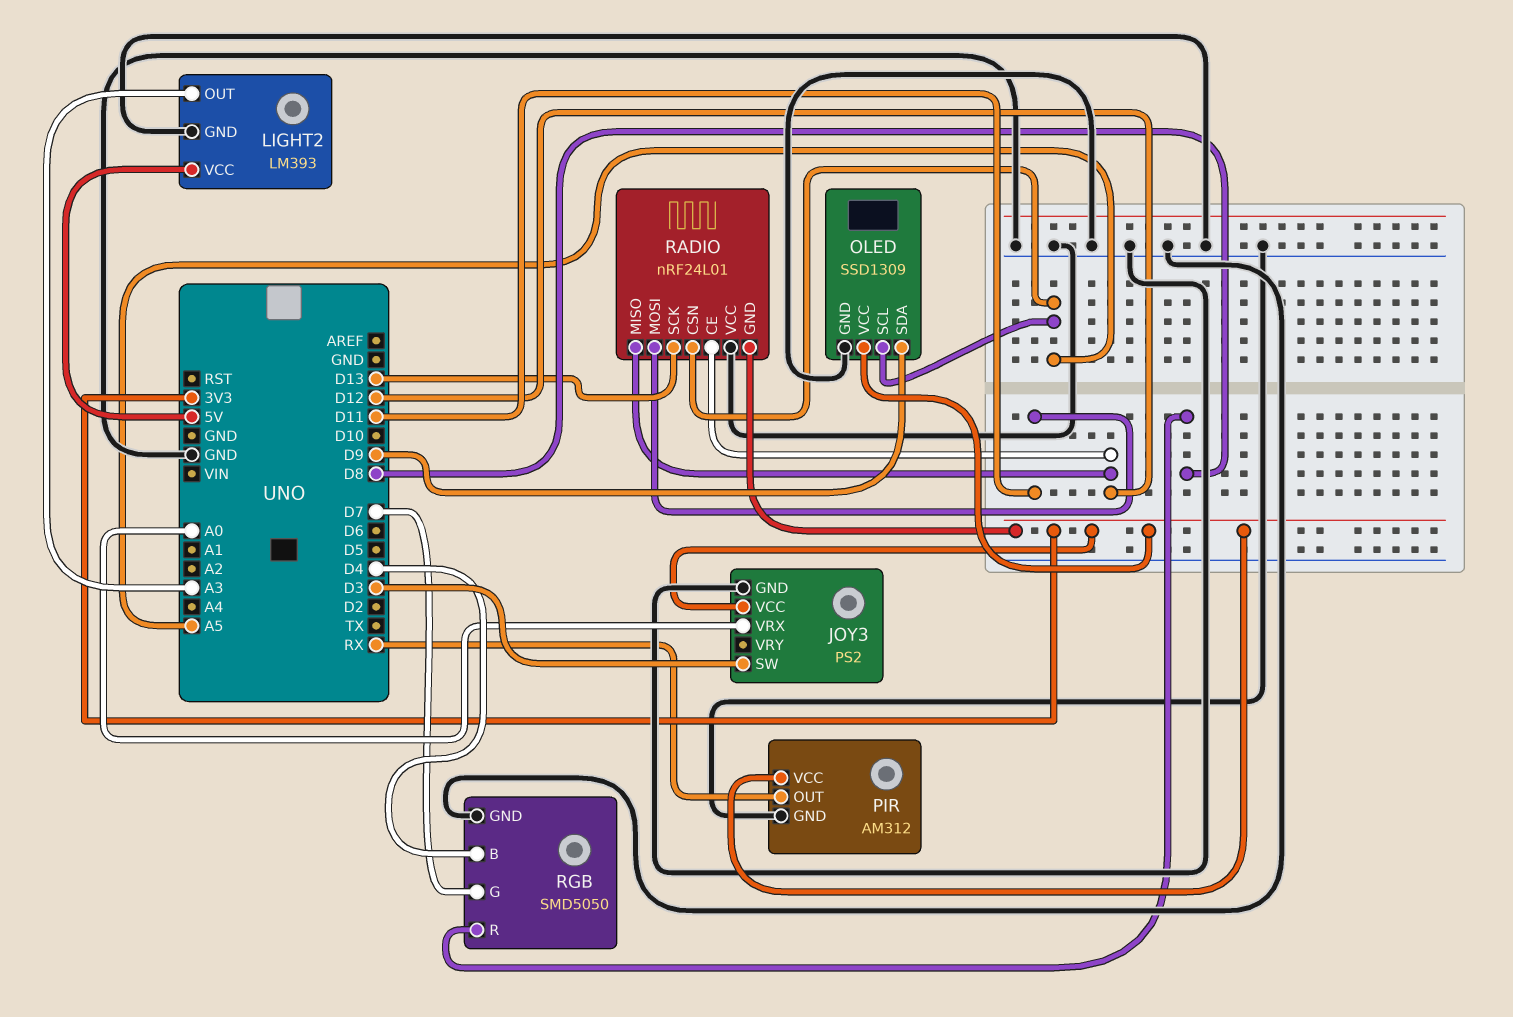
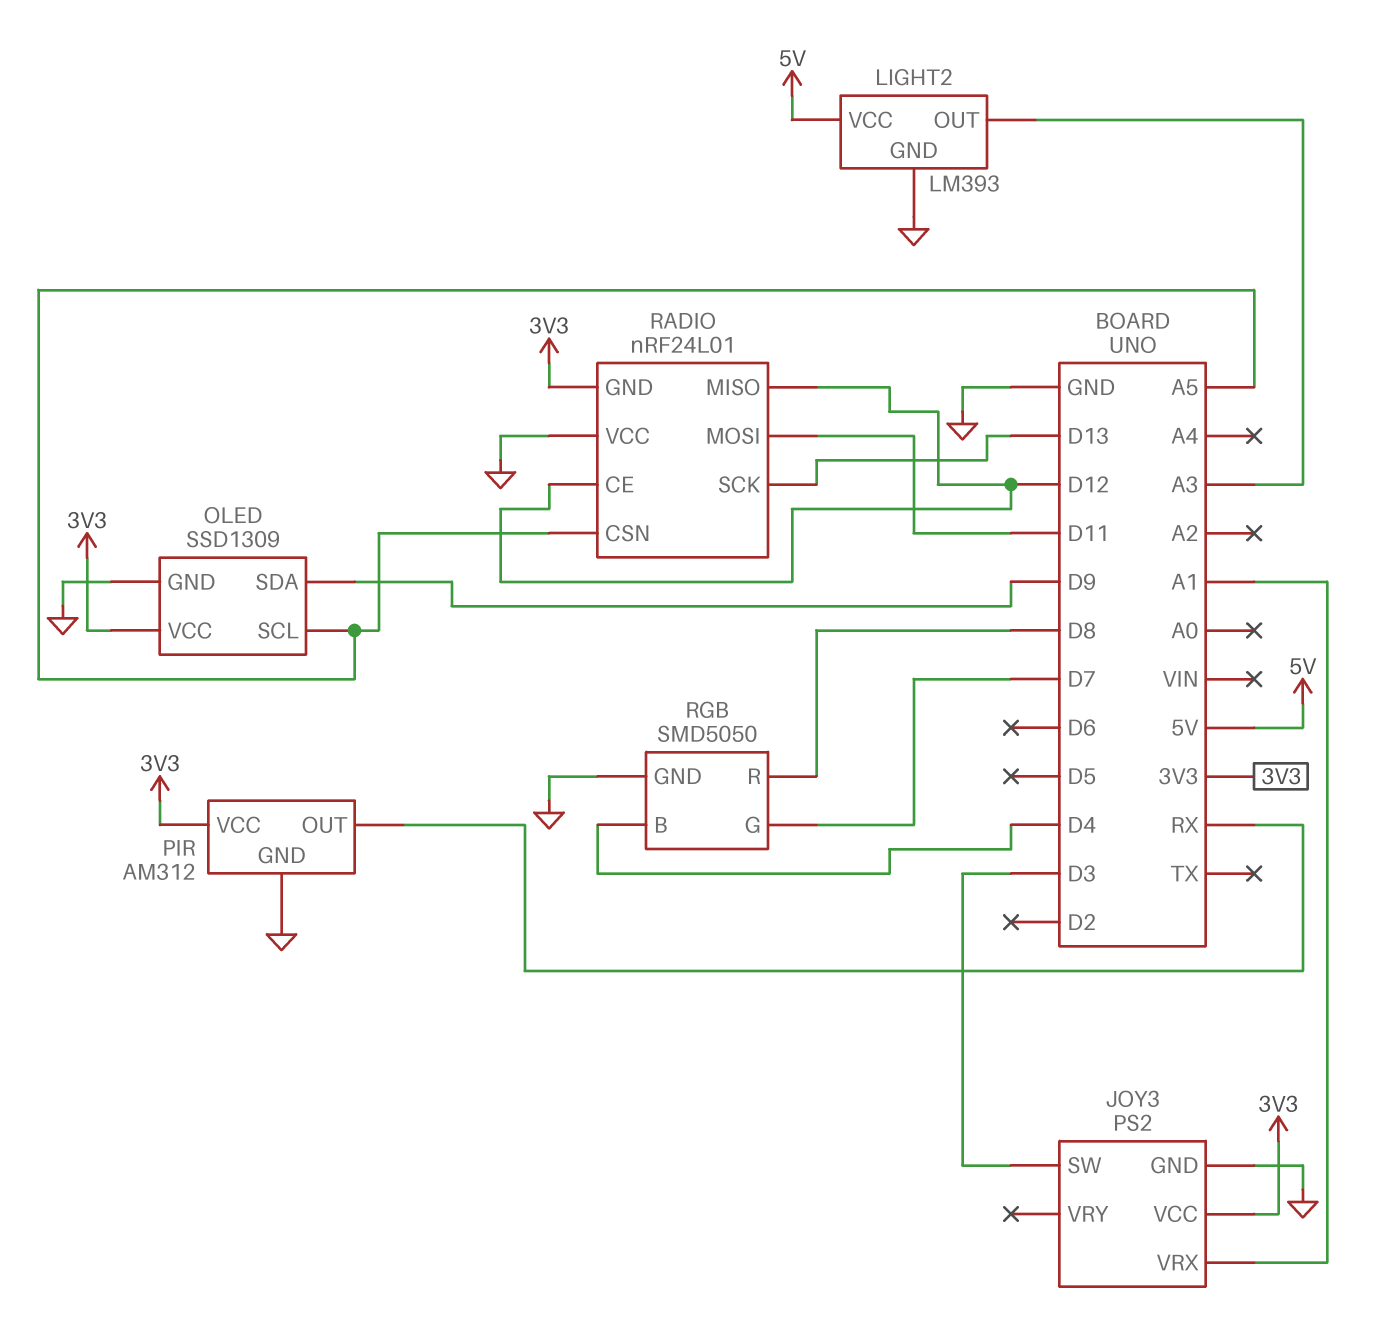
JOY3 pin VRX: A0 -> A1

